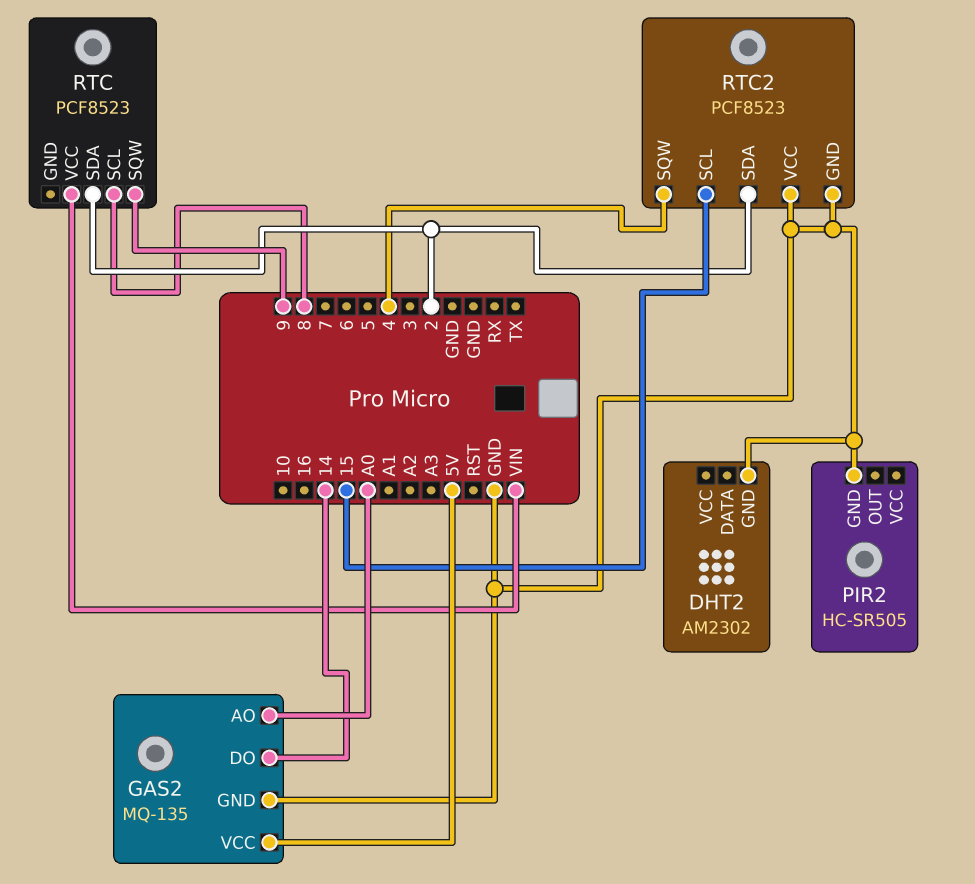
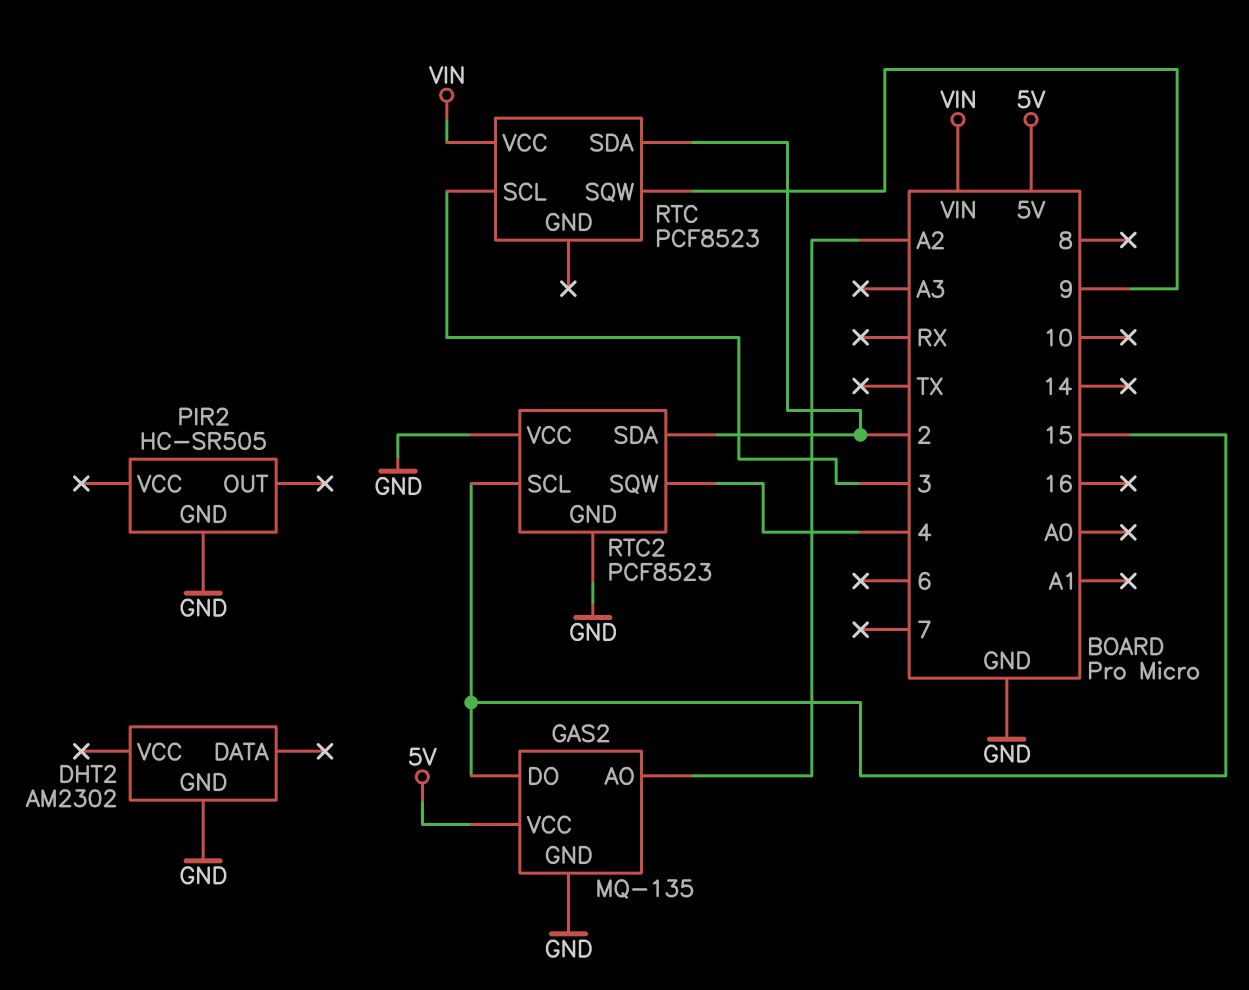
GAS2 pin AO: A0 -> A2
GAS2 pin DO: 14 -> 15
RTC pin SCL: 8 -> 3

